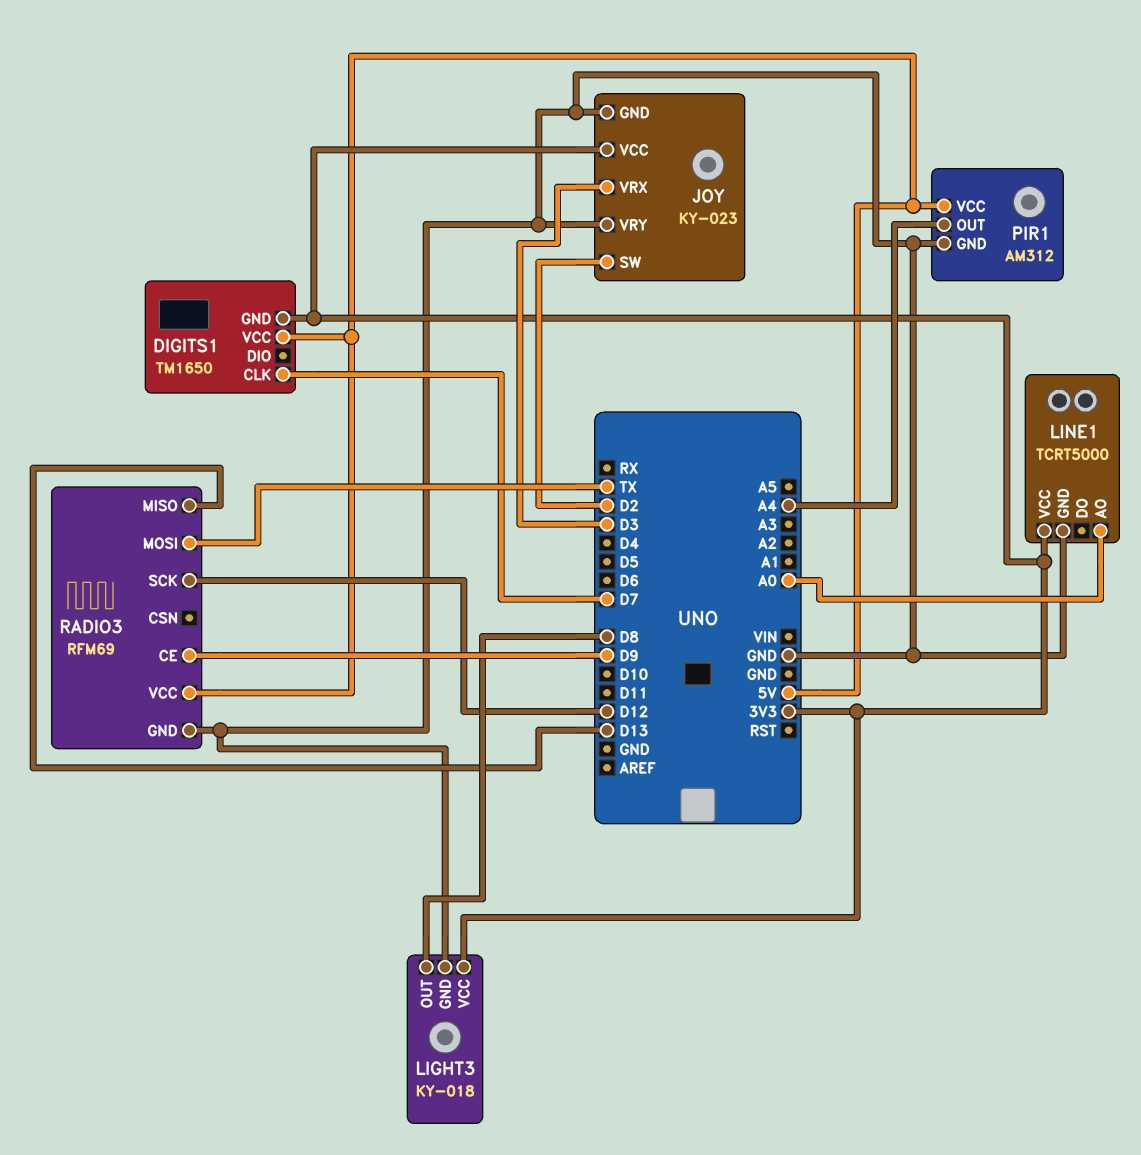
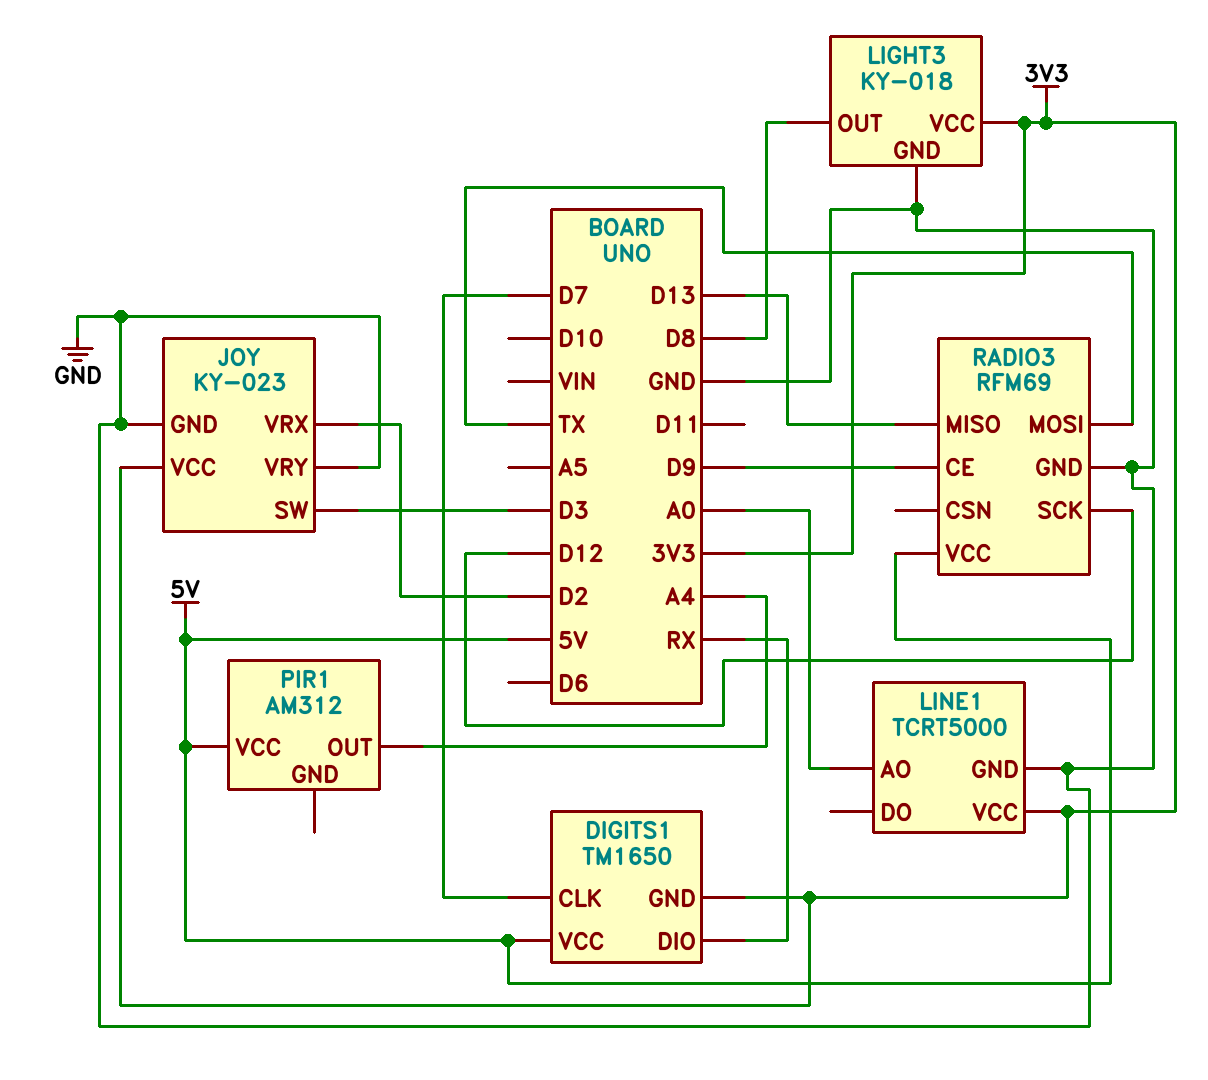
DIGITS1 pin DIO: none -> RX
JOY pin SW: D2 -> D3
JOY pin VRX: D3 -> D2
PIR1 pin GND: GND -> none

